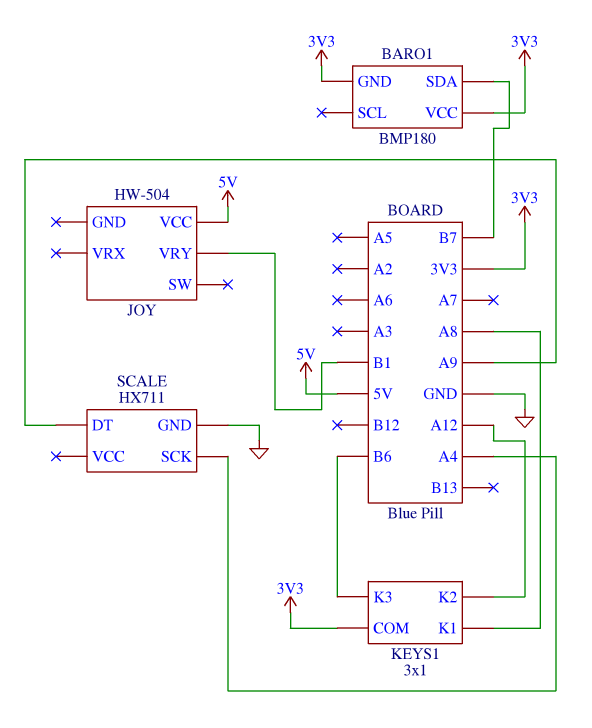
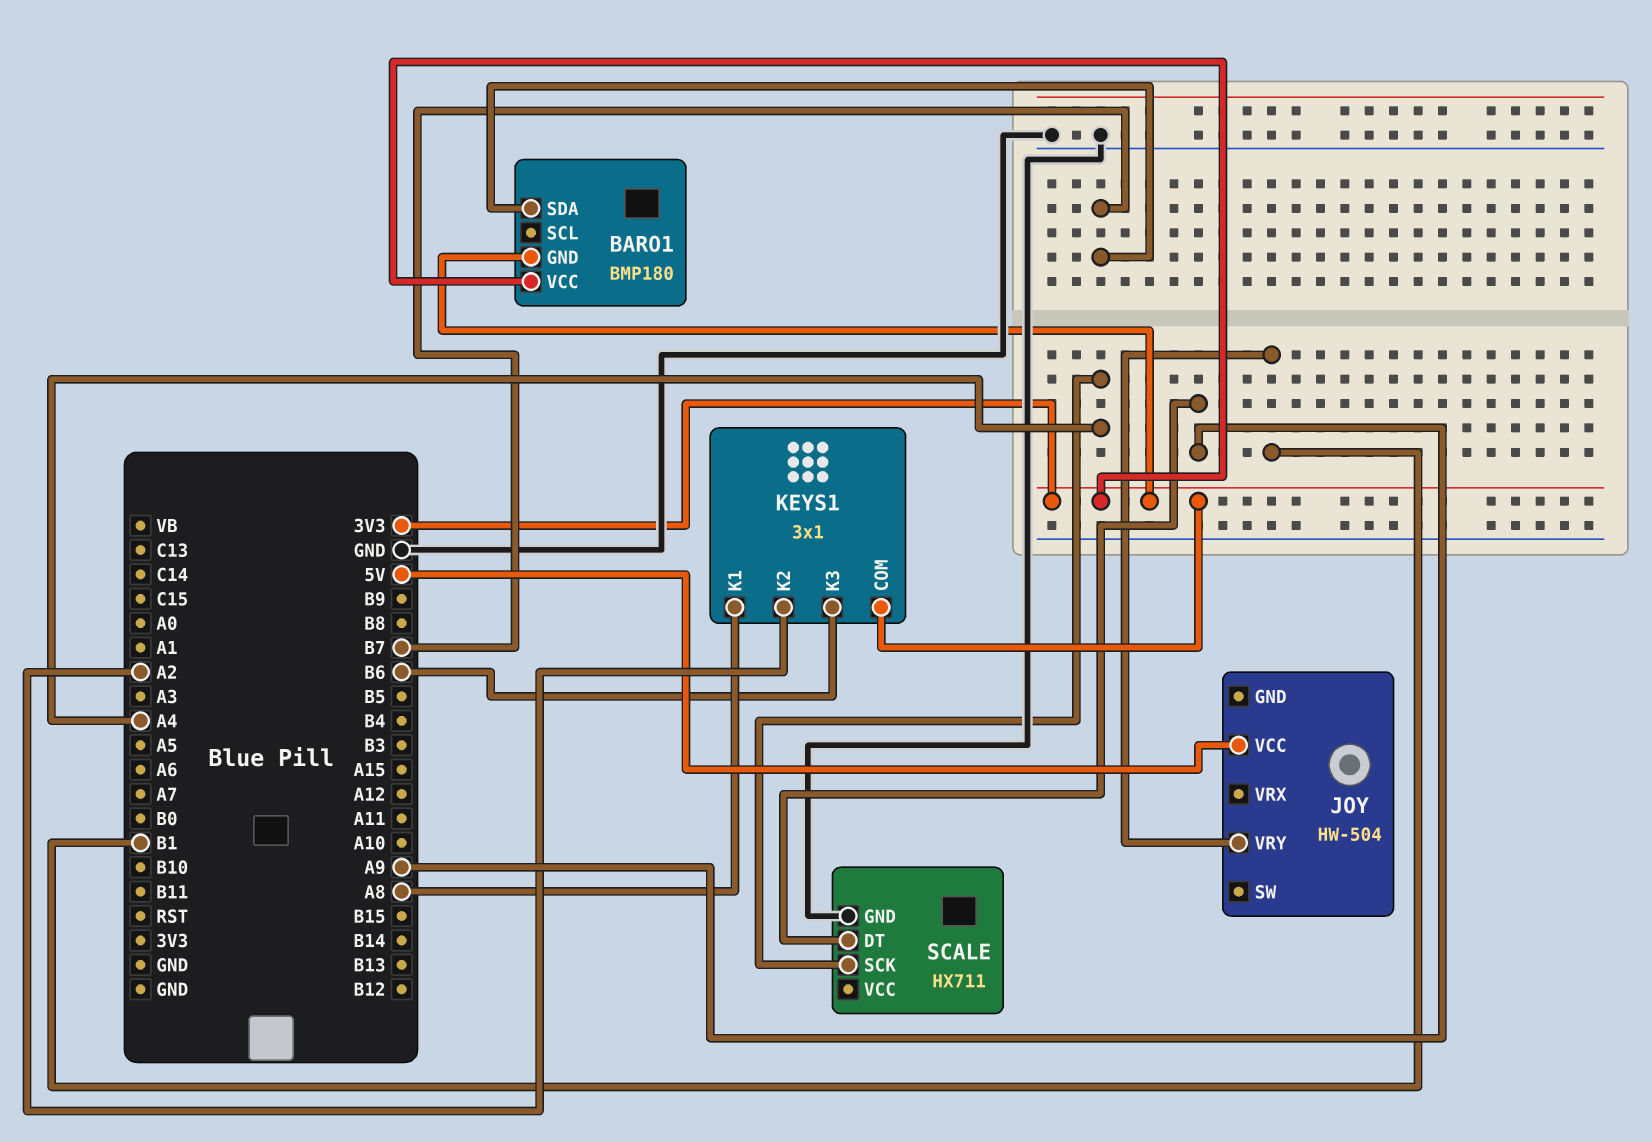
KEYS1 pin K2: A12 -> A2

